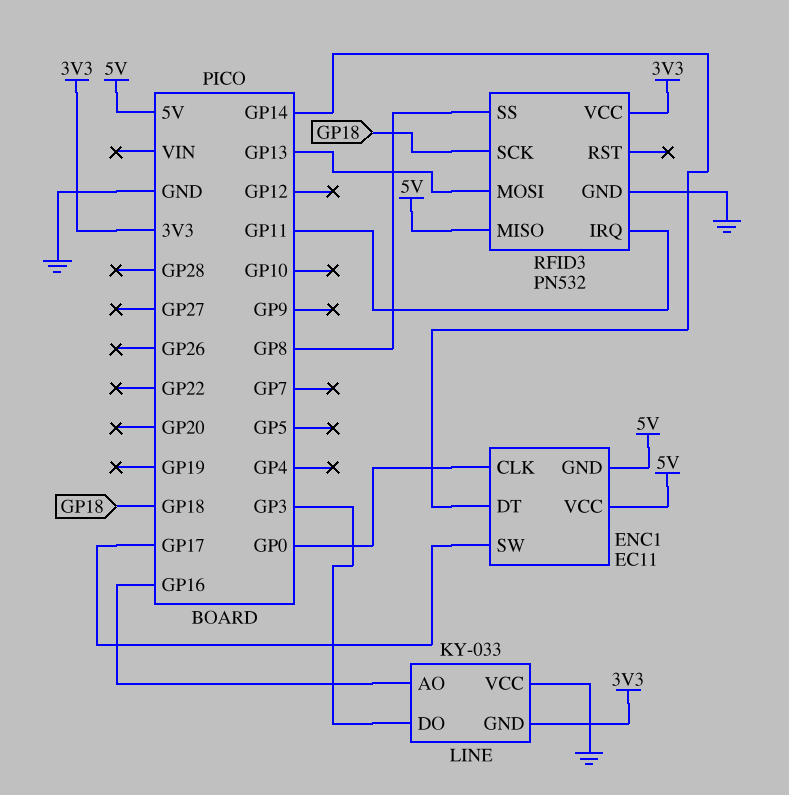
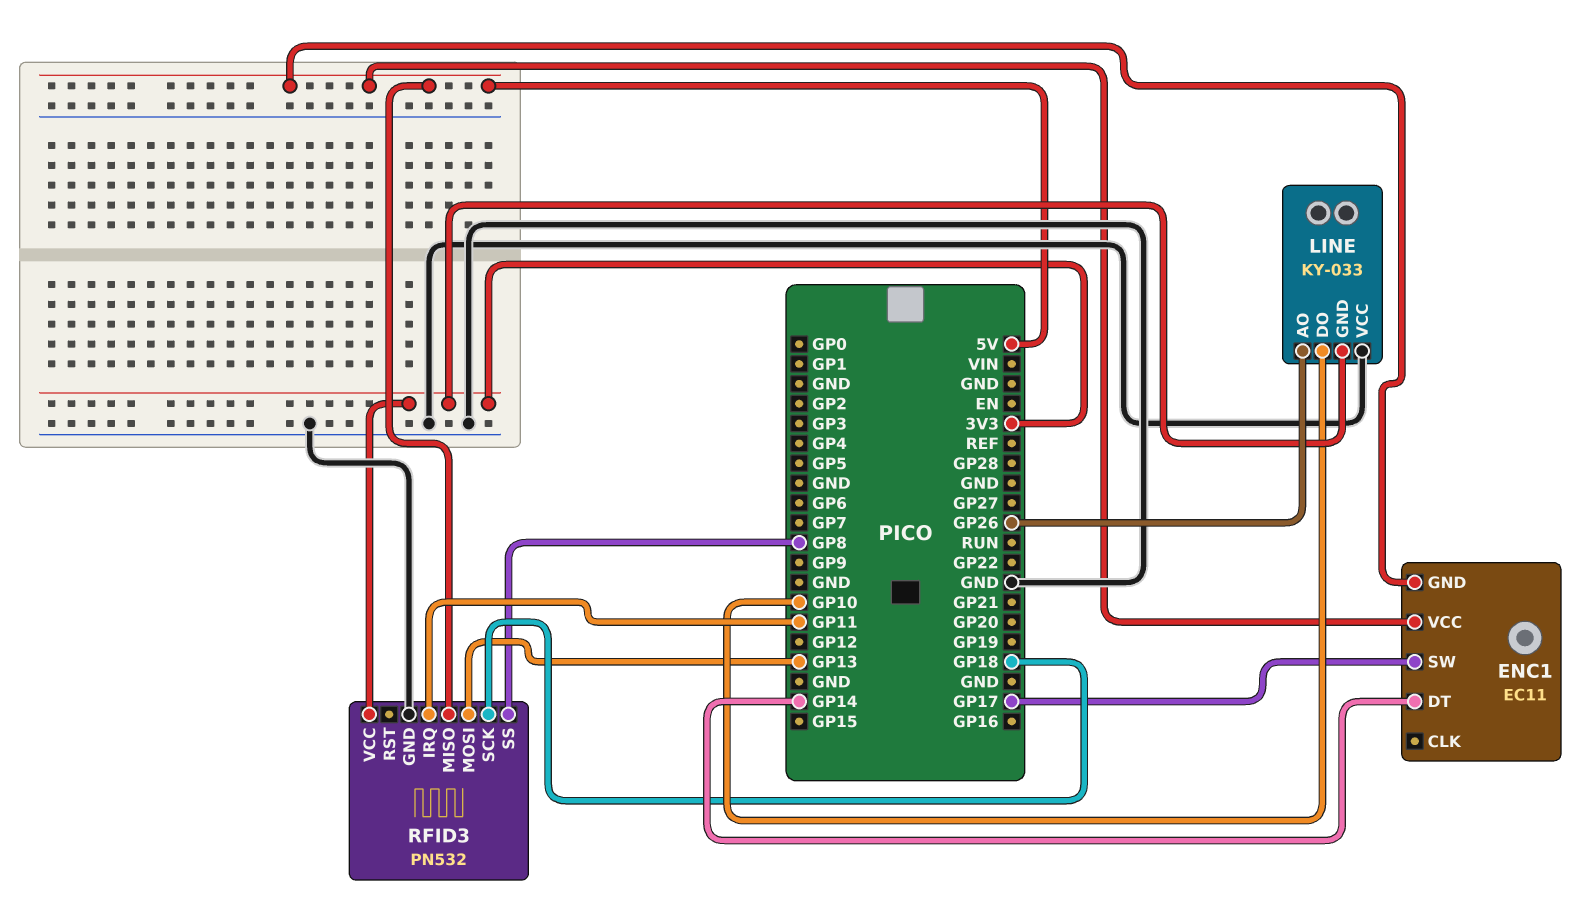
ENC1 pin CLK: GP0 -> none
LINE pin AO: GP16 -> GP26
LINE pin DO: GP3 -> GP10

